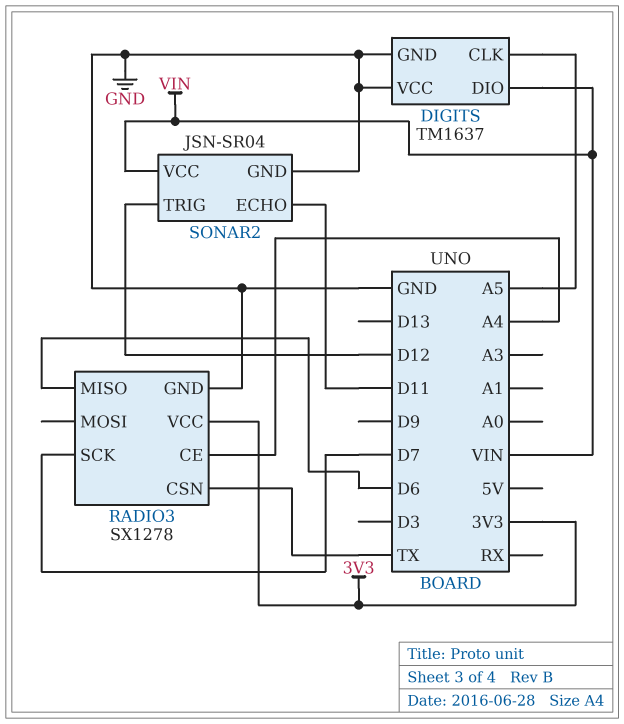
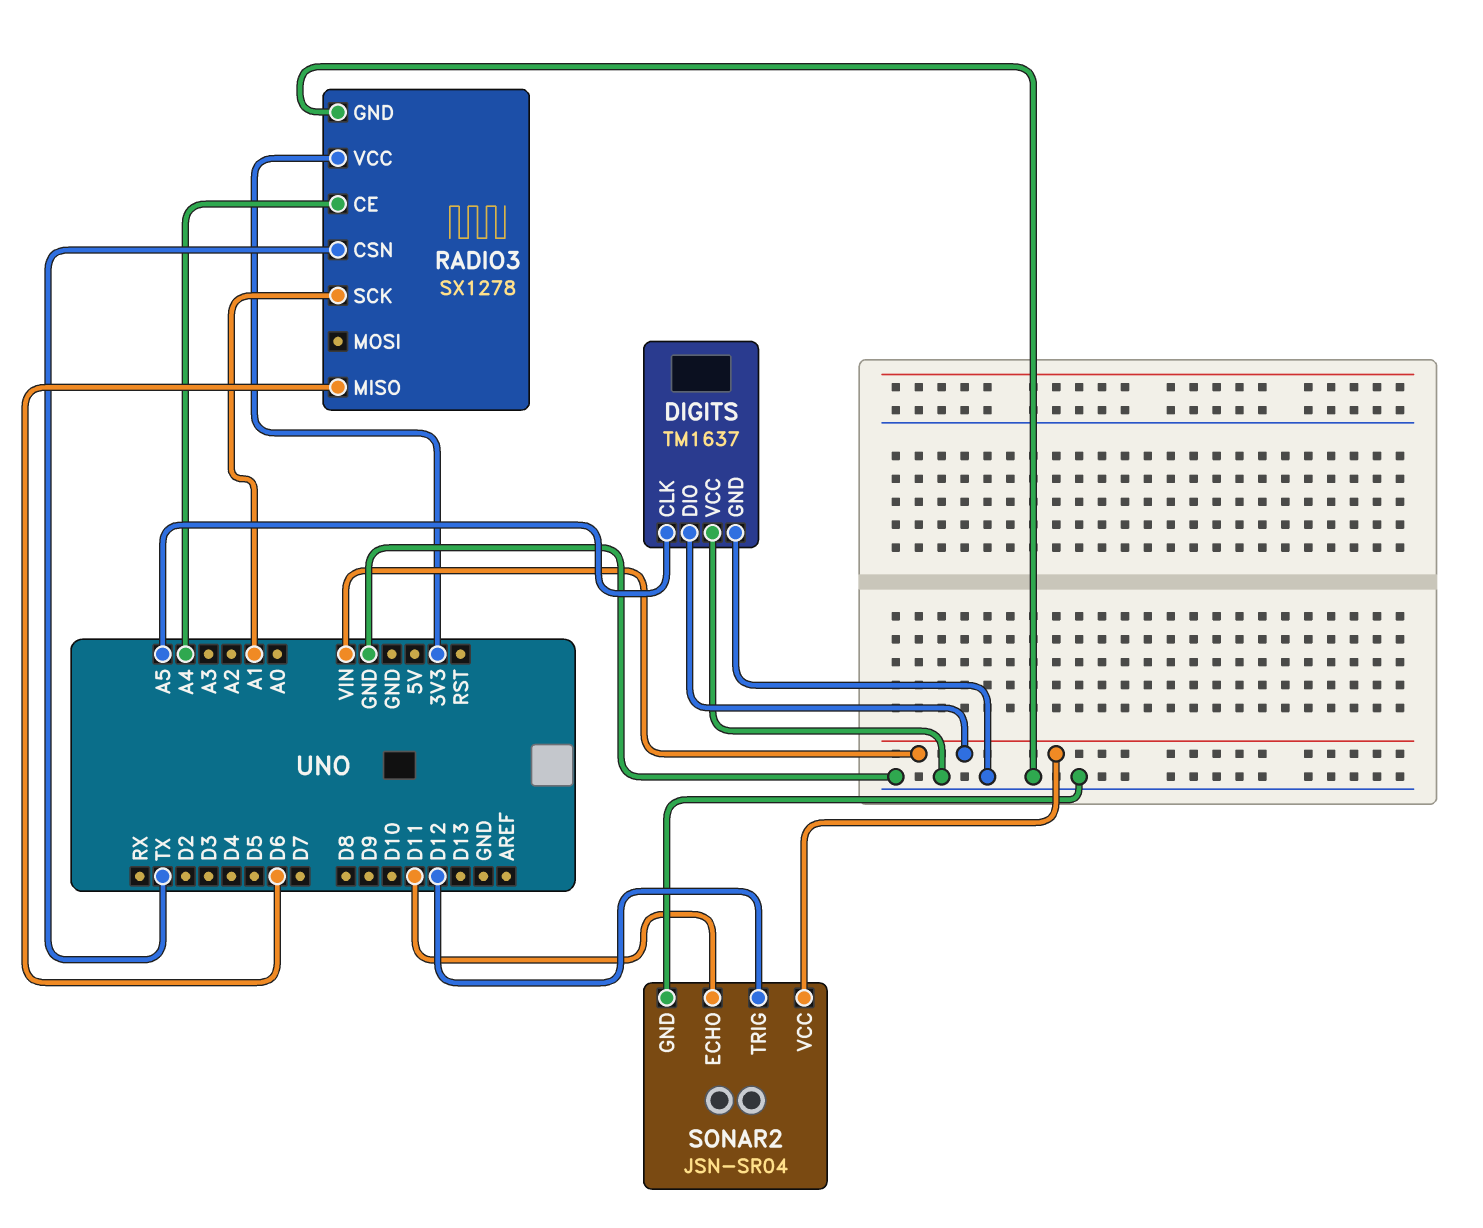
RADIO3 pin SCK: D7 -> A1

